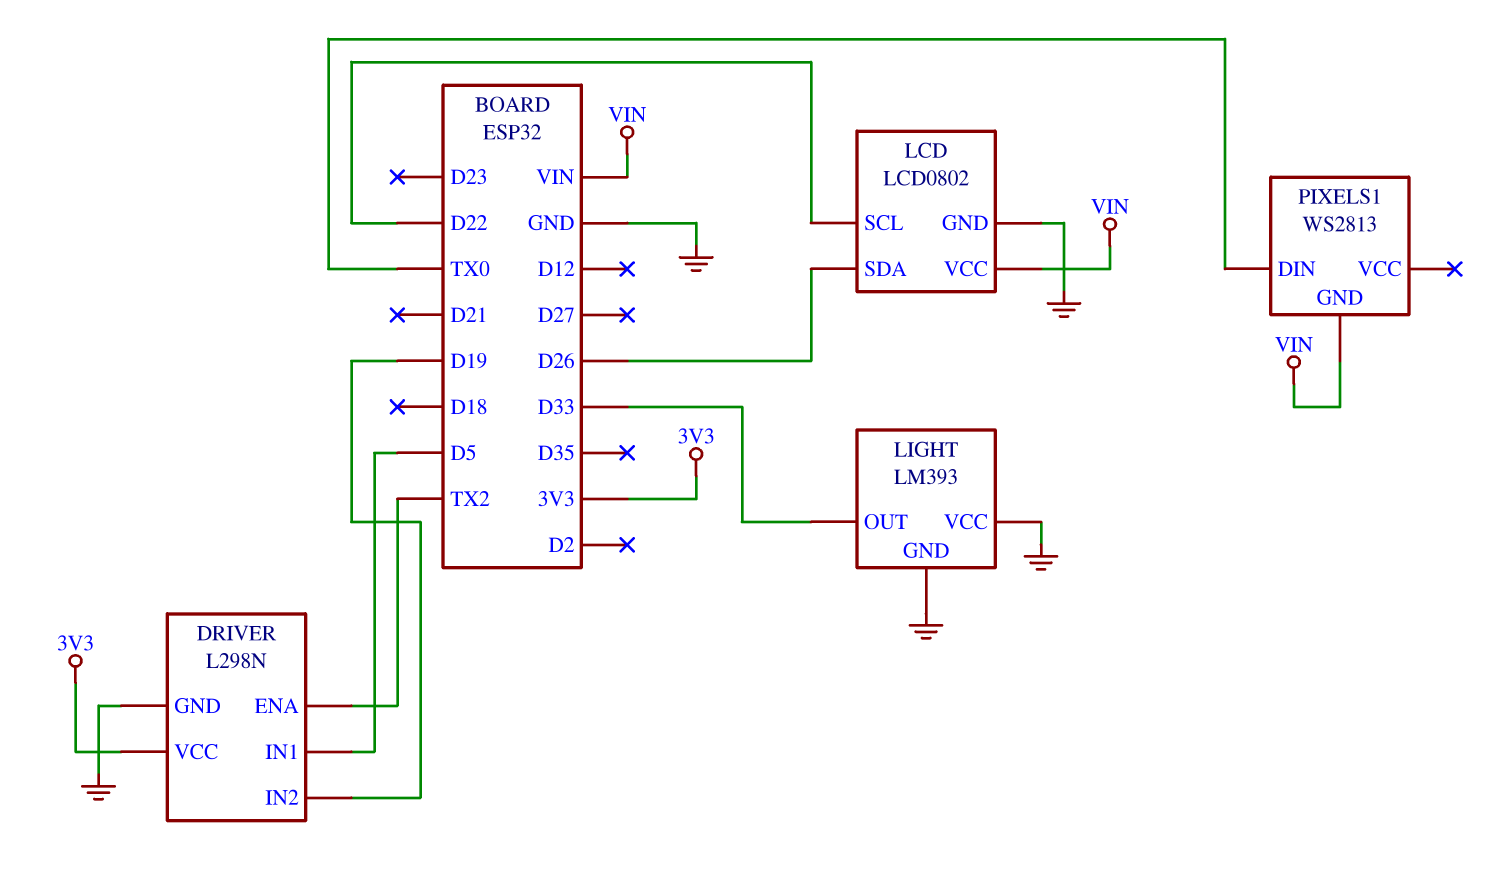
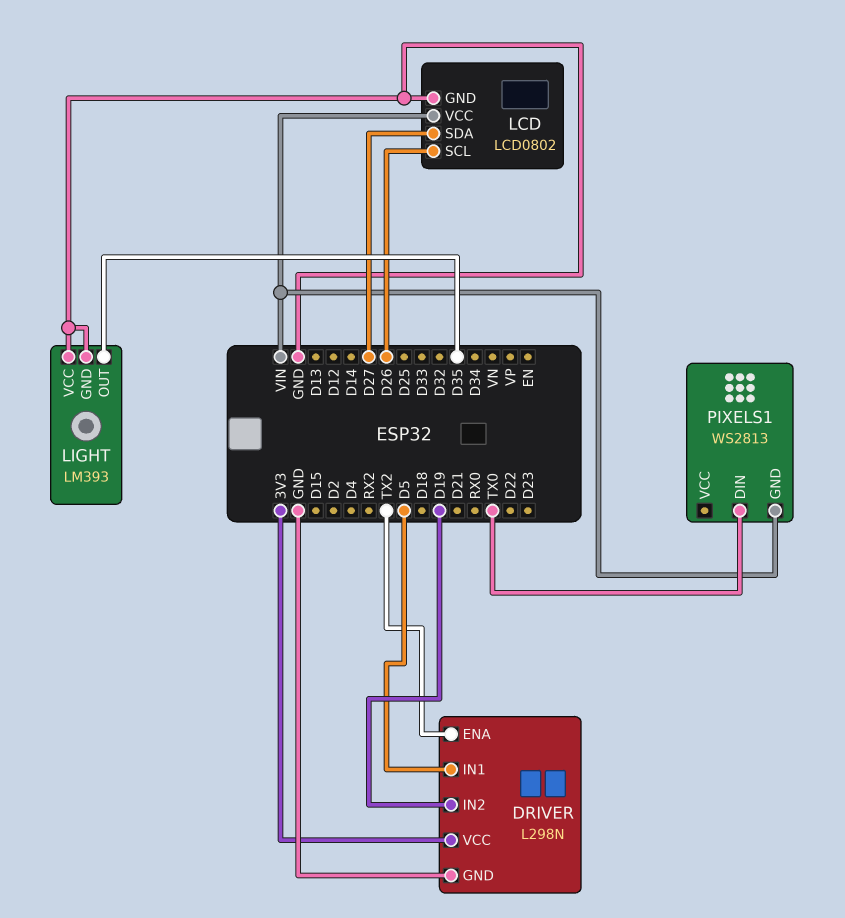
LCD pin SCL: D22 -> D26
LCD pin SDA: D26 -> D27
LIGHT pin OUT: D33 -> D35

